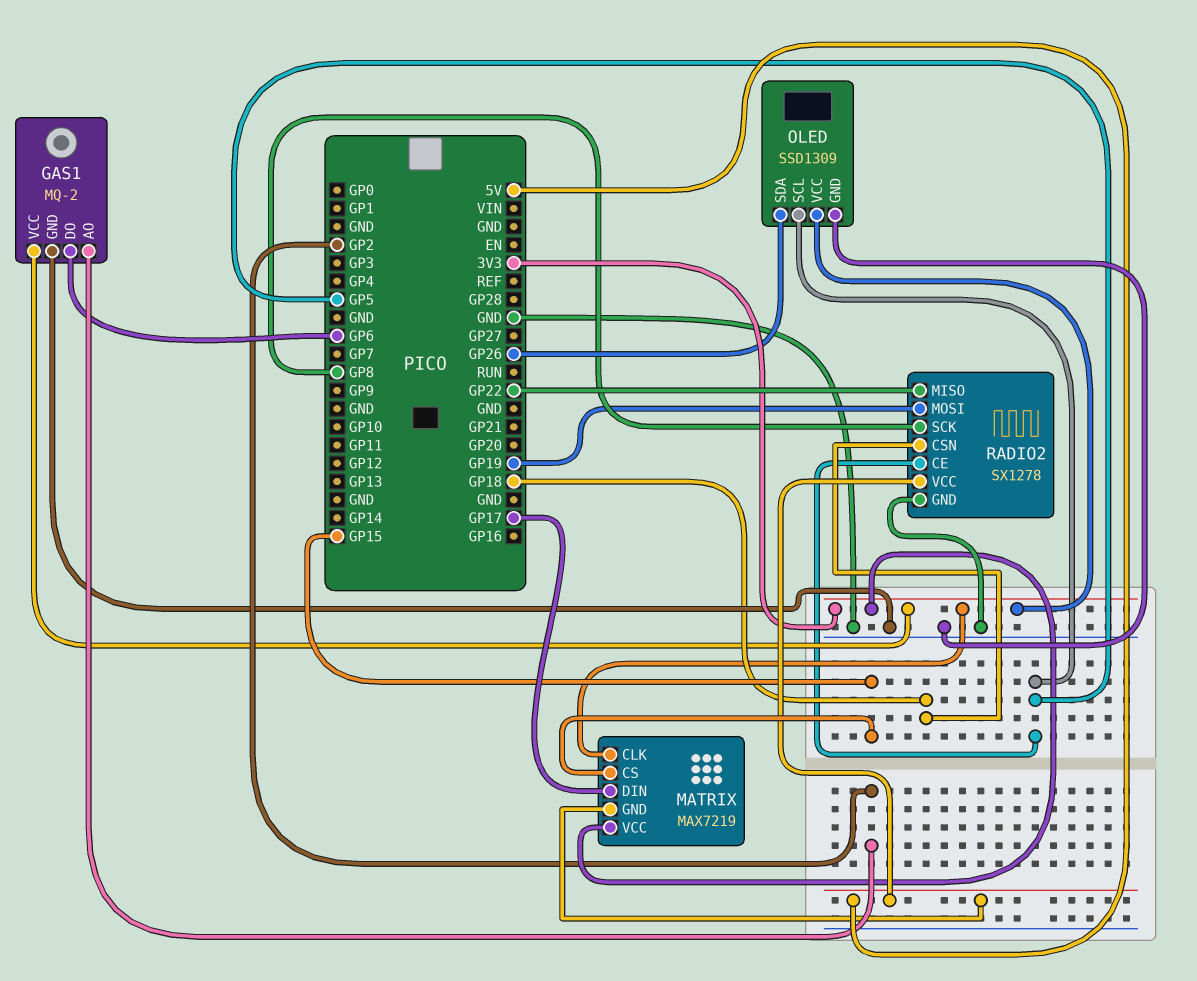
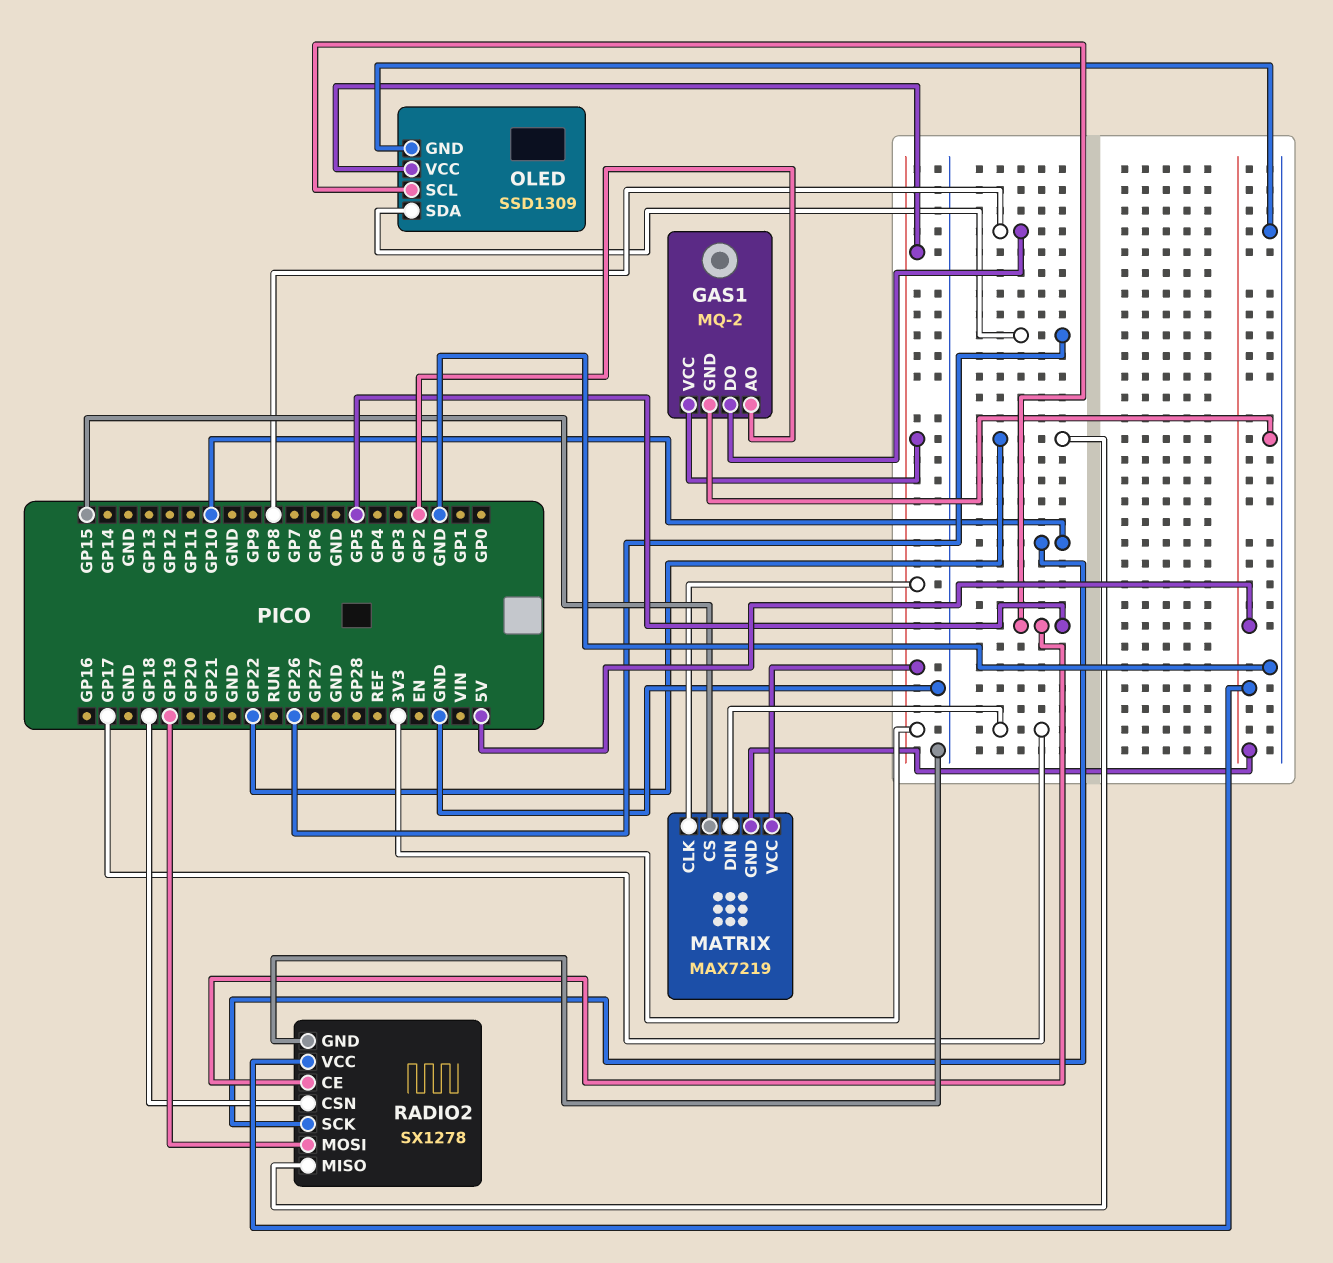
GAS1 pin DO: GP6 -> GP8
RADIO2 pin SCK: GP8 -> GP10

